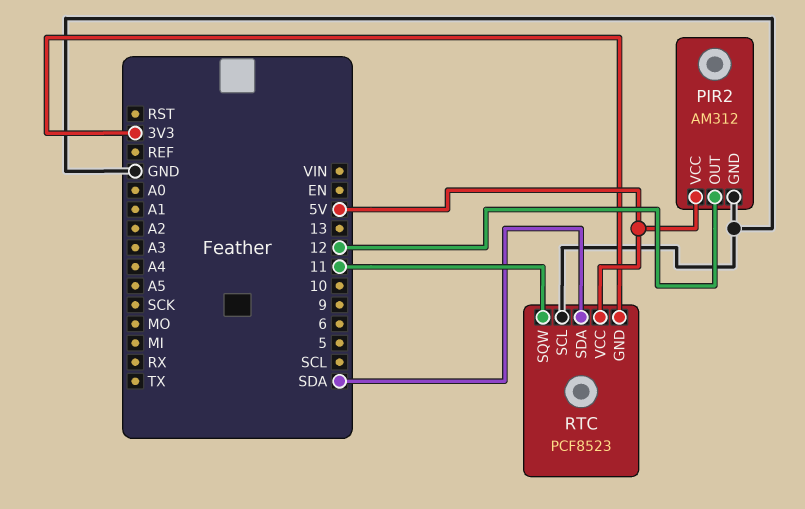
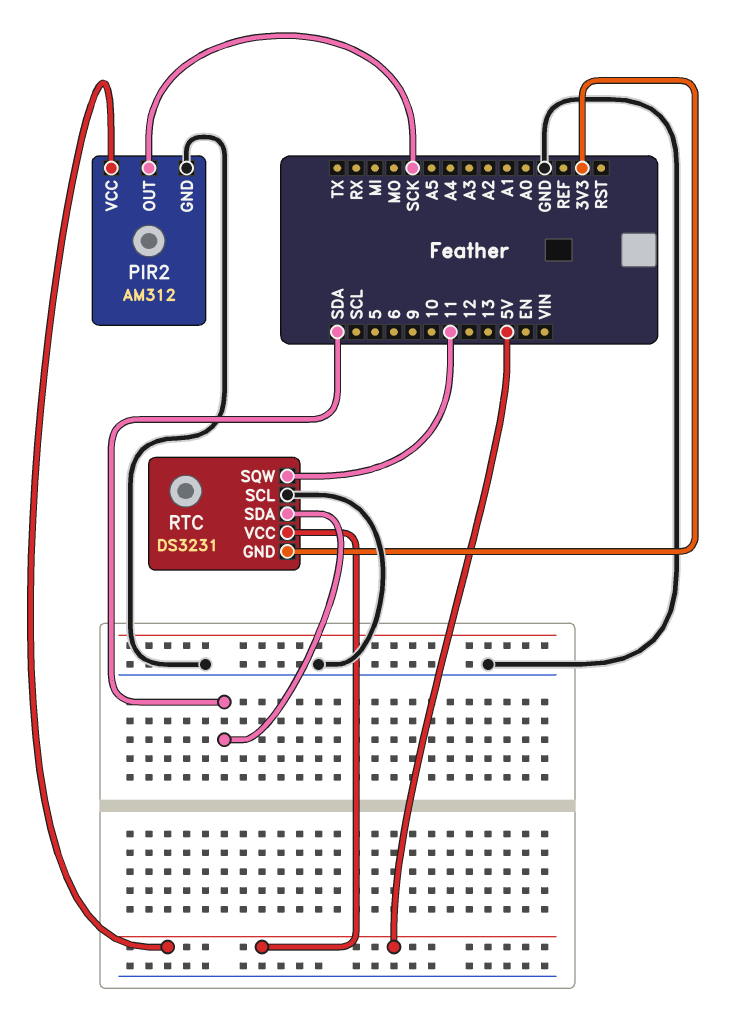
PIR2 pin OUT: 12 -> SCK
RTC: PCF8523 -> DS3231

